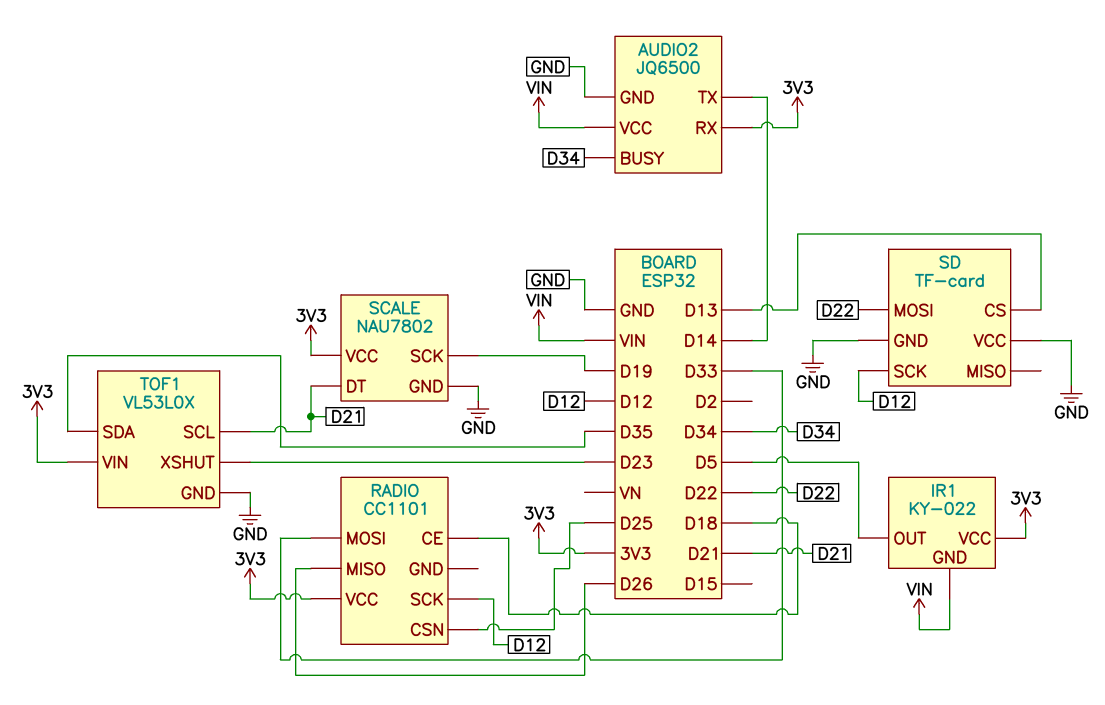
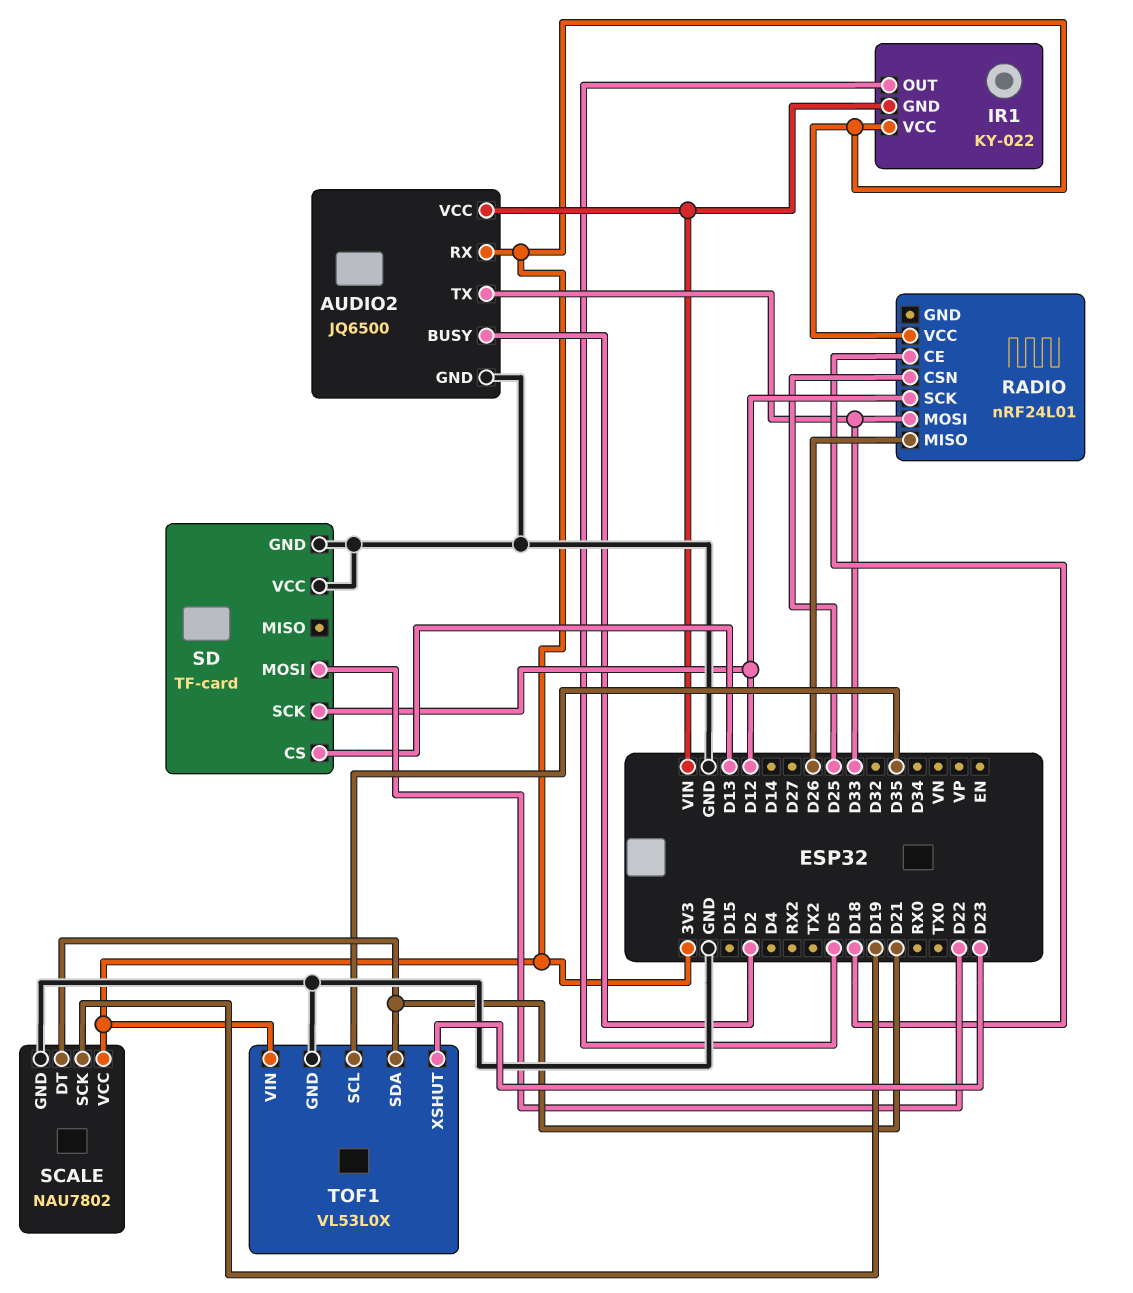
AUDIO2 pin BUSY: D34 -> D2
AUDIO2 pin TX: D14 -> D33
RADIO: CC1101 -> nRF24L01
TOF1 pin SCL: D21 -> D35
TOF1 pin SDA: D35 -> D21

